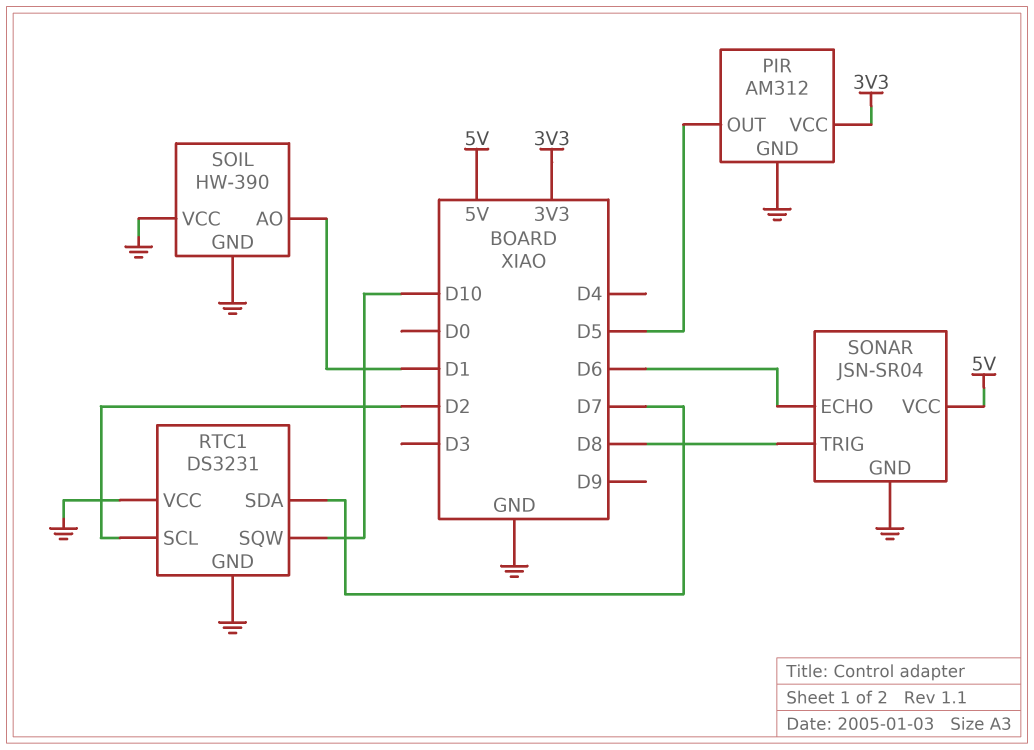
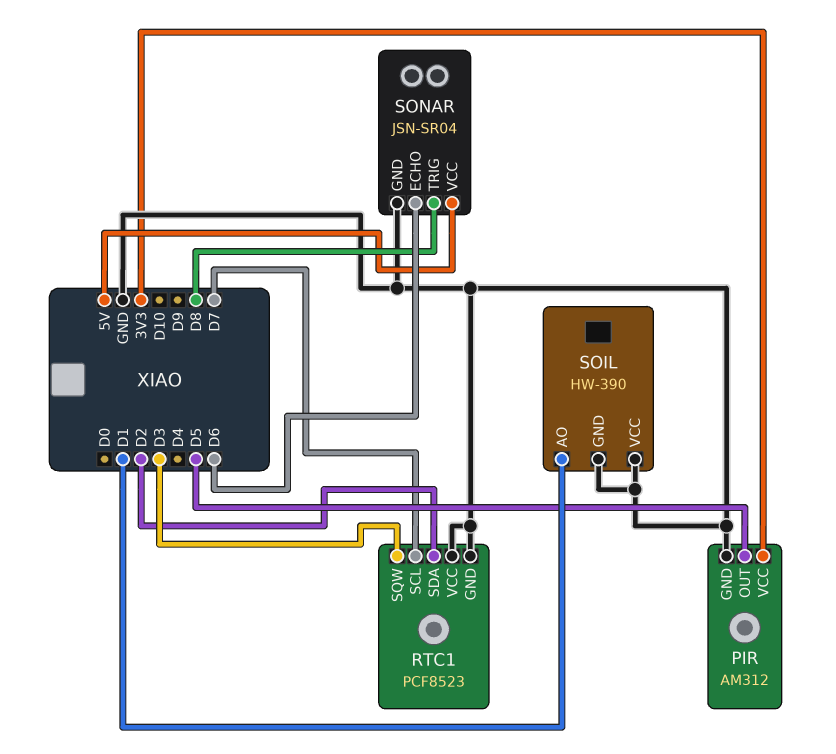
RTC1: DS3231 -> PCF8523
RTC1 pin SCL: D2 -> D7
RTC1 pin SDA: D7 -> D2
RTC1 pin SQW: D10 -> D3

